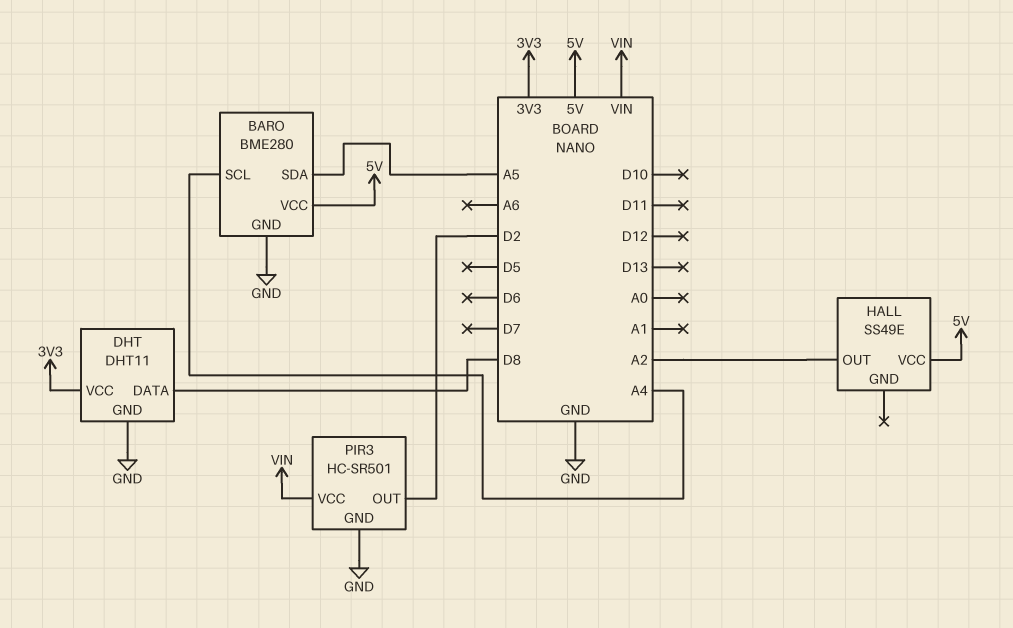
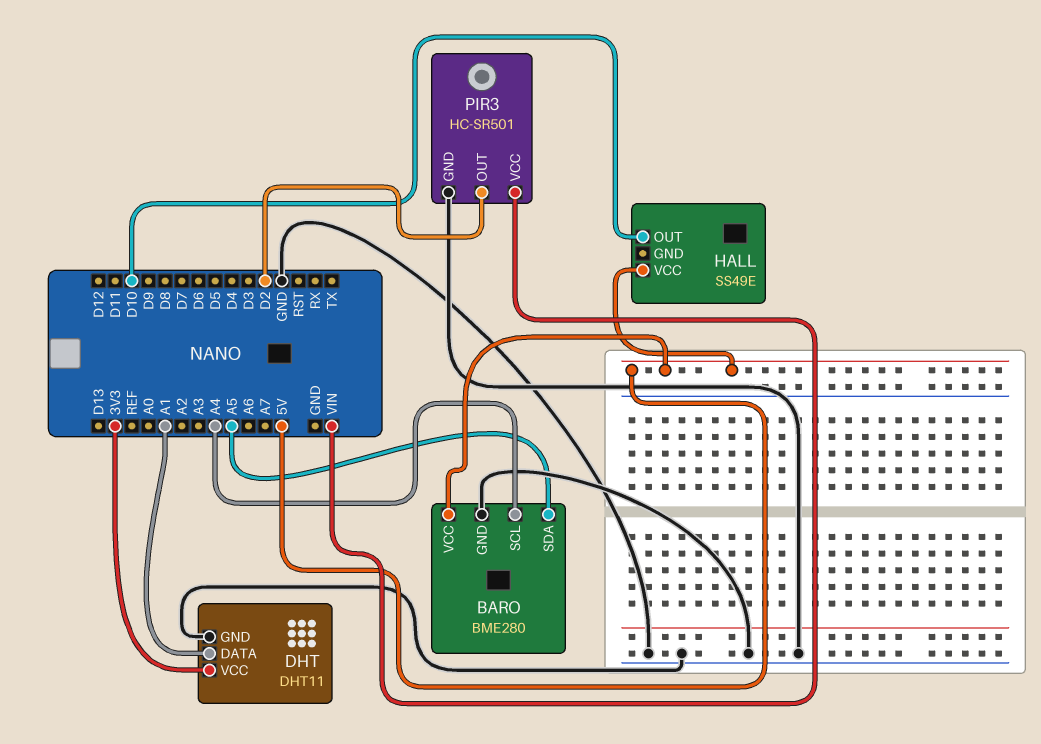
DHT pin DATA: D8 -> A1
HALL pin OUT: A2 -> D10

